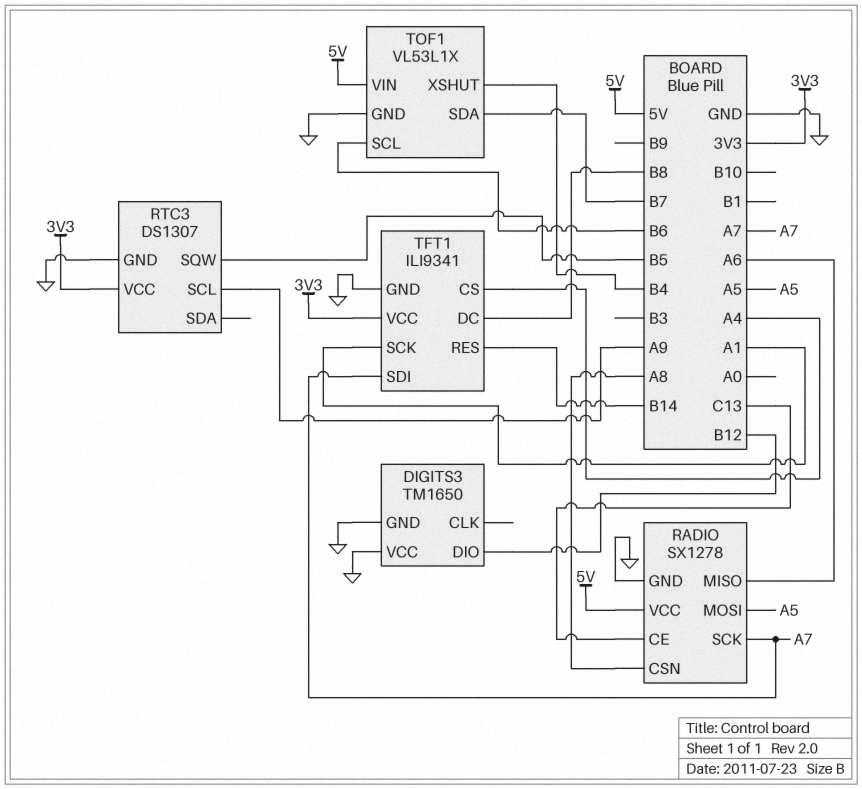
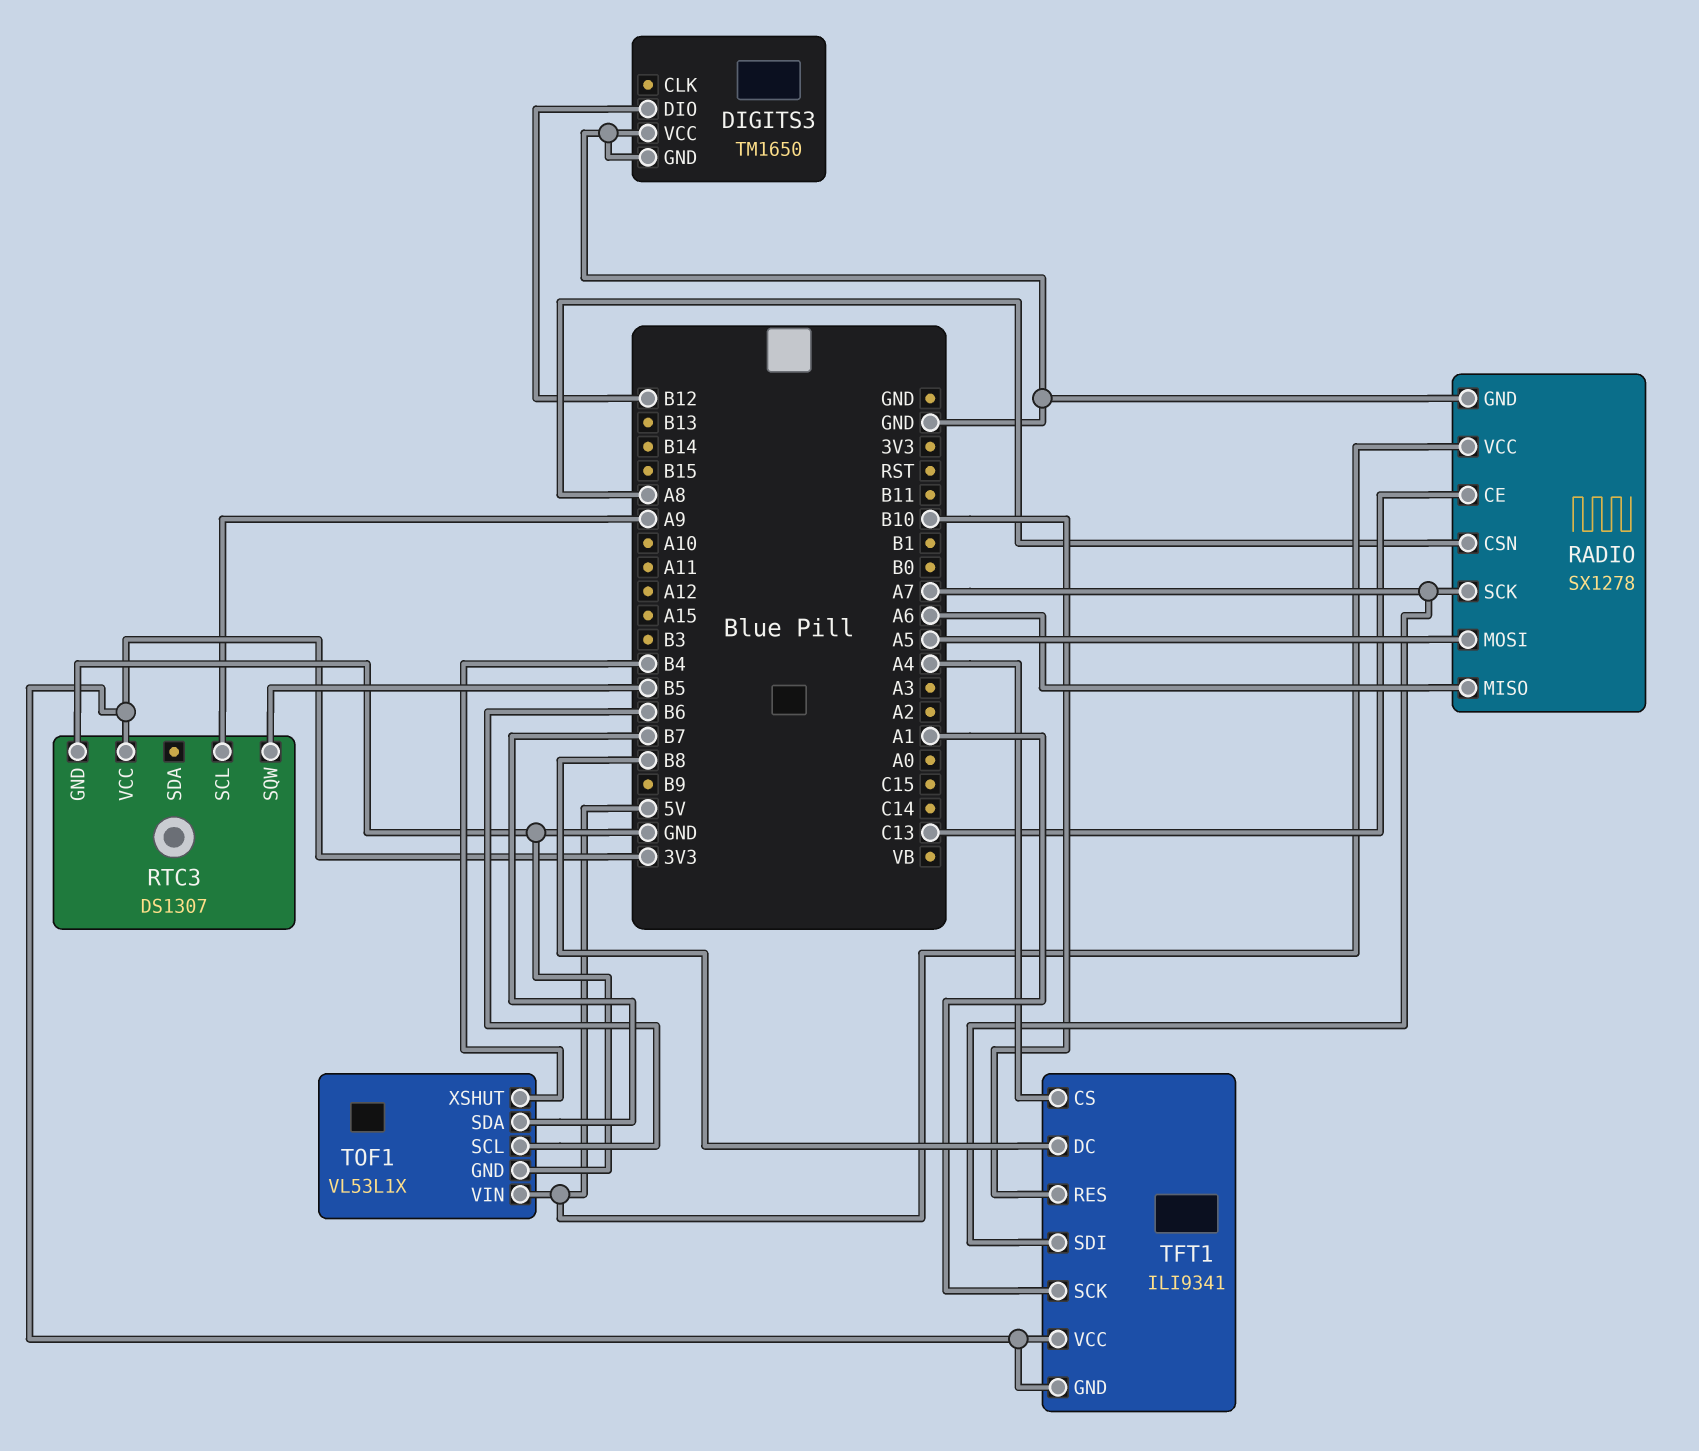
TFT1 pin GND: GND -> 3V3
TFT1 pin RES: B14 -> B10

